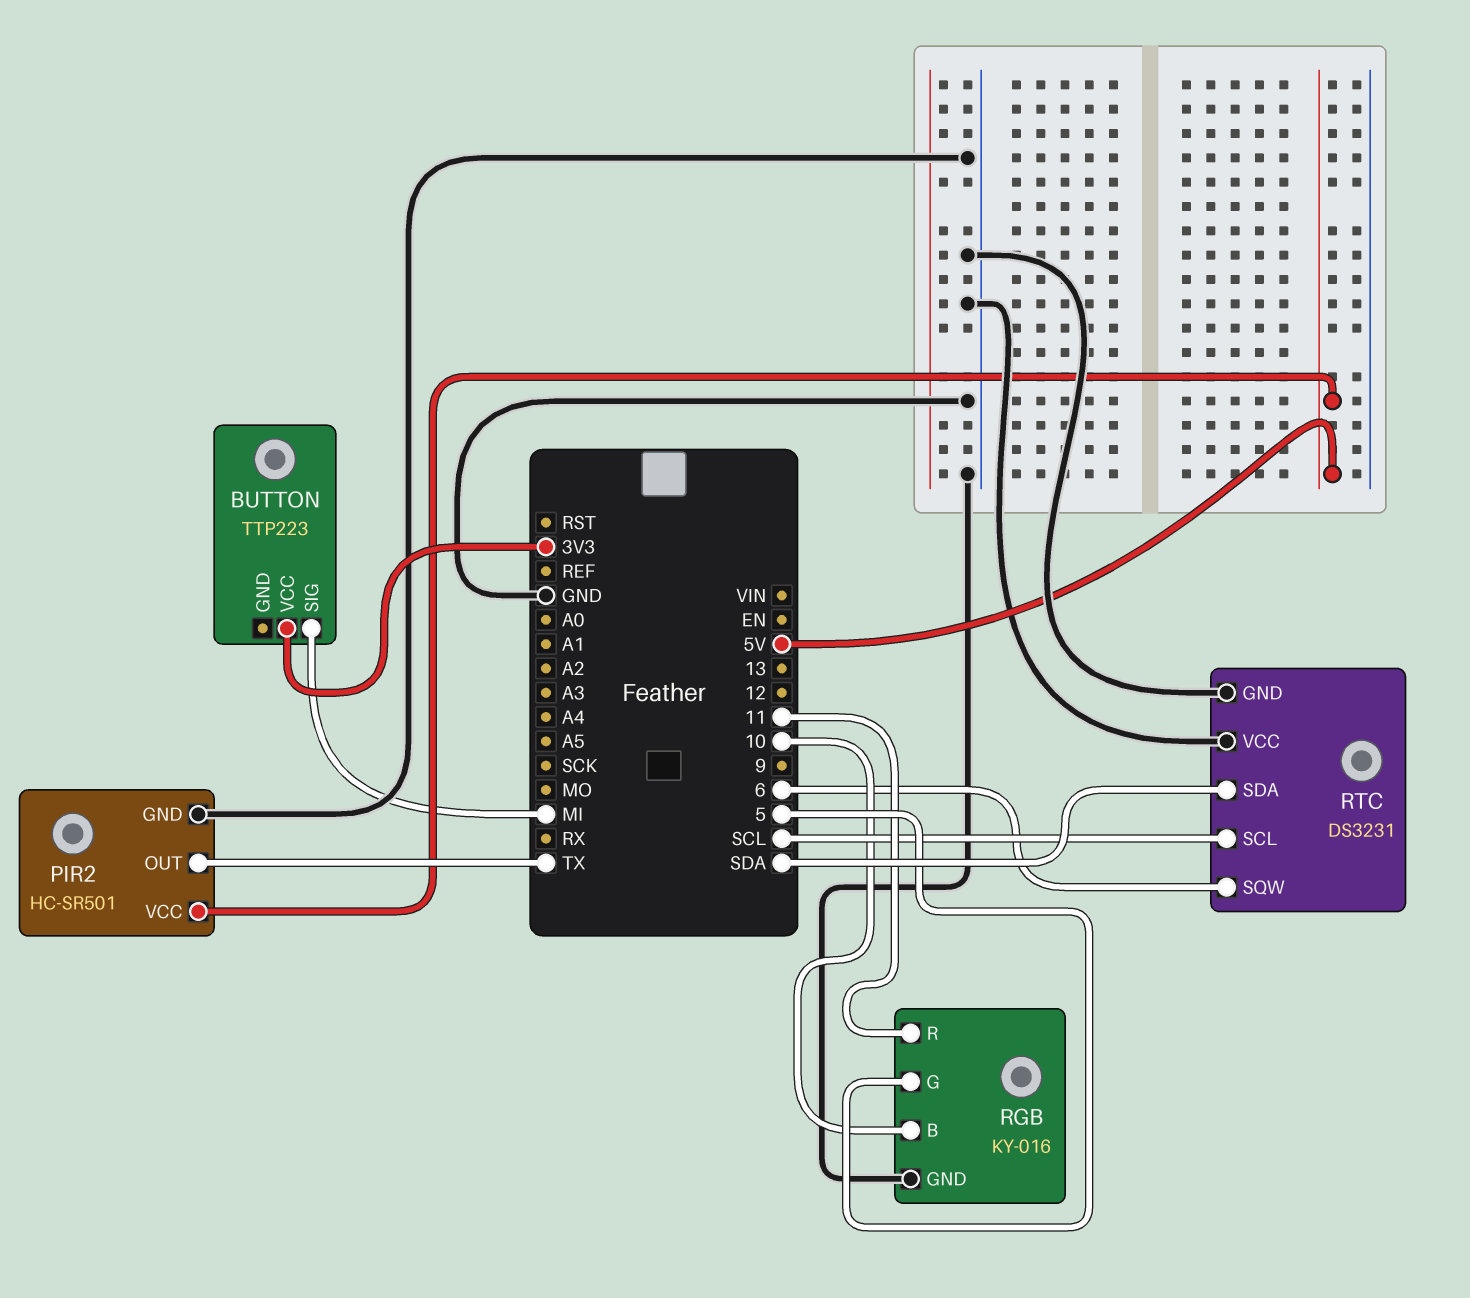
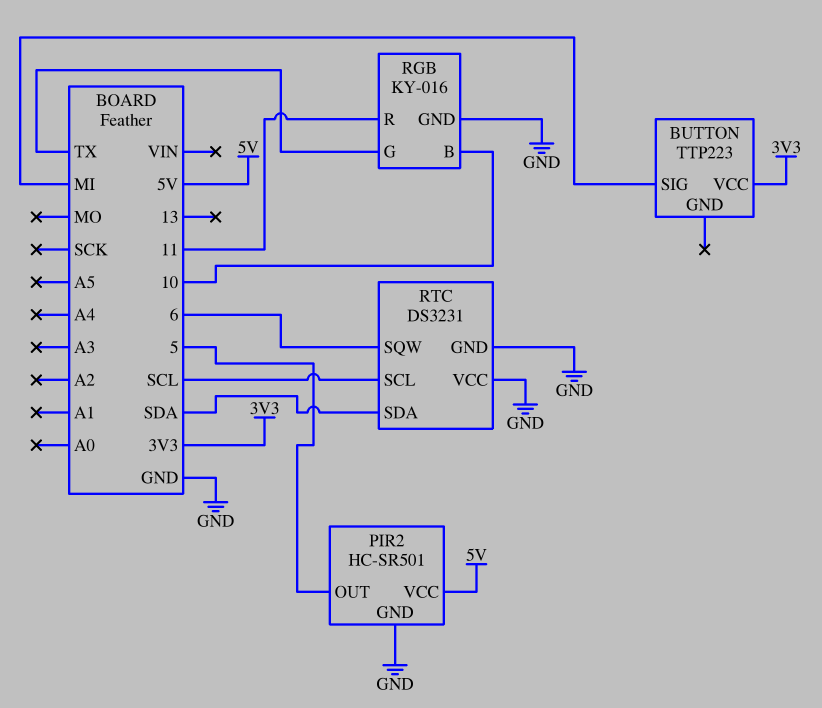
PIR2 pin OUT: TX -> 5
RGB pin G: 5 -> TX

